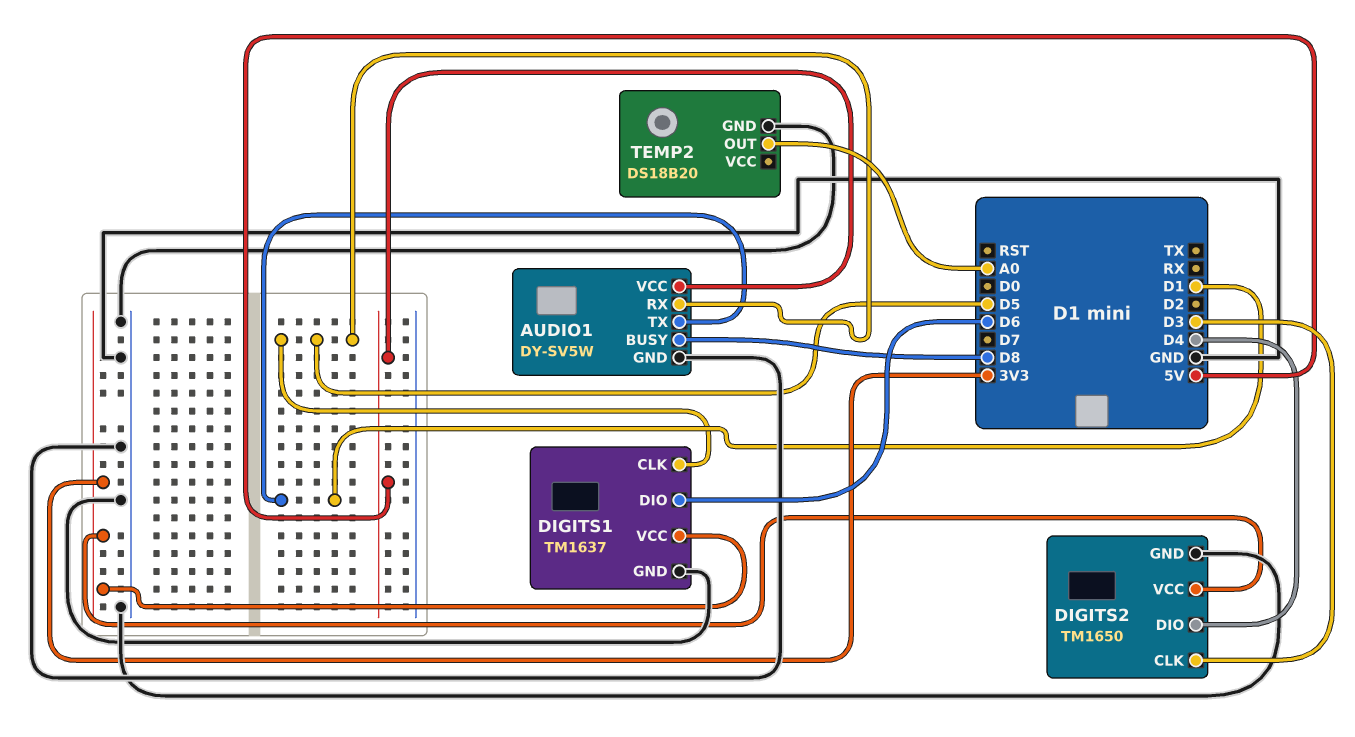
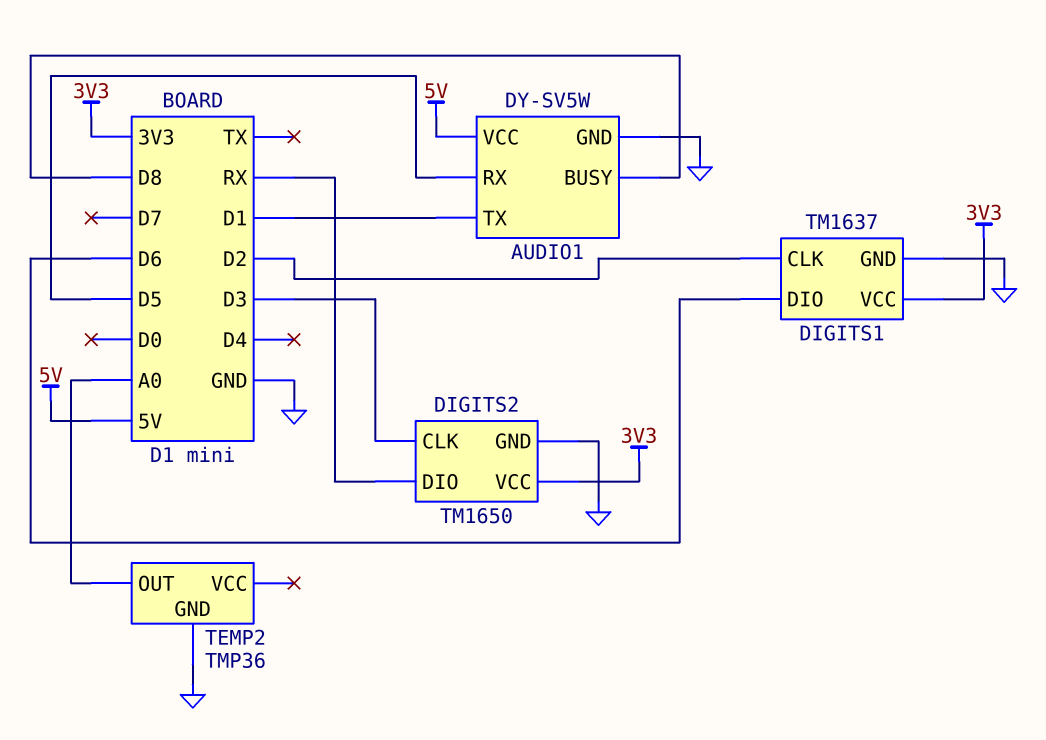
DIGITS1 pin CLK: D5 -> D2
DIGITS2 pin DIO: D4 -> RX
TEMP2: DS18B20 -> TMP36

